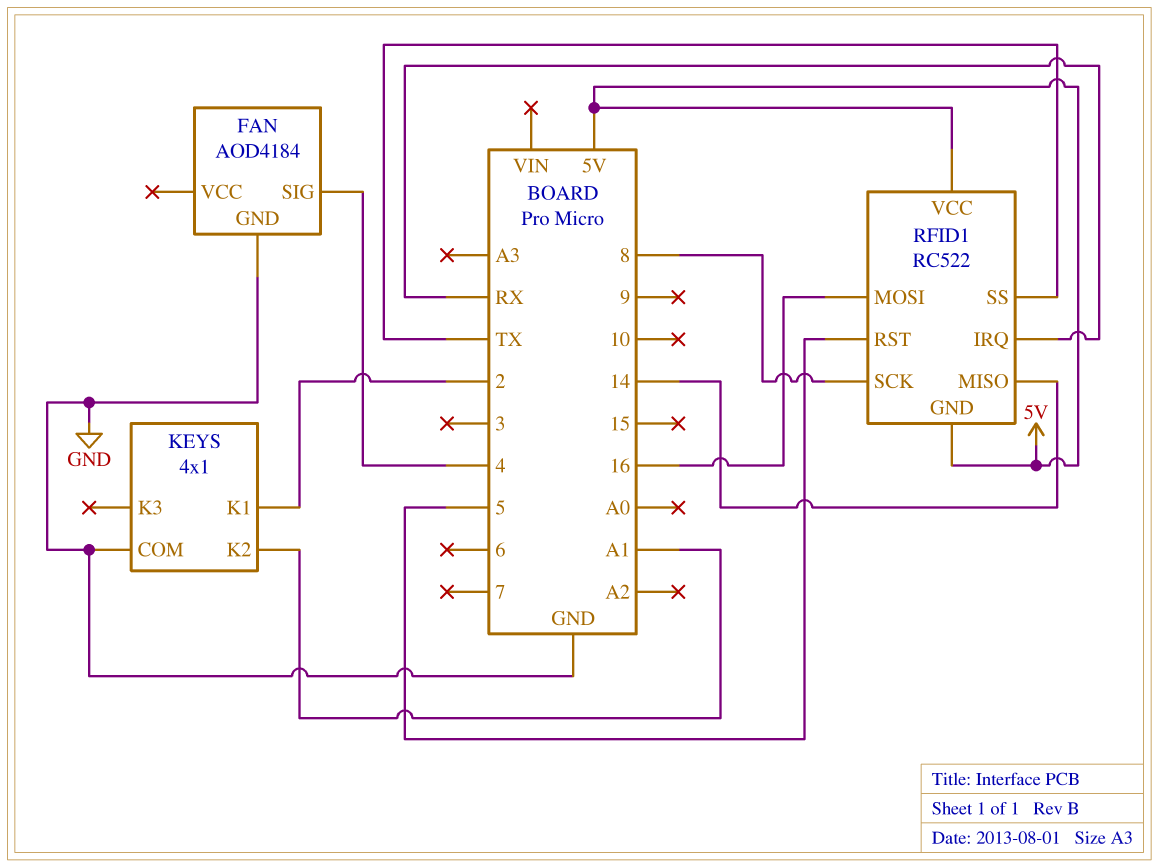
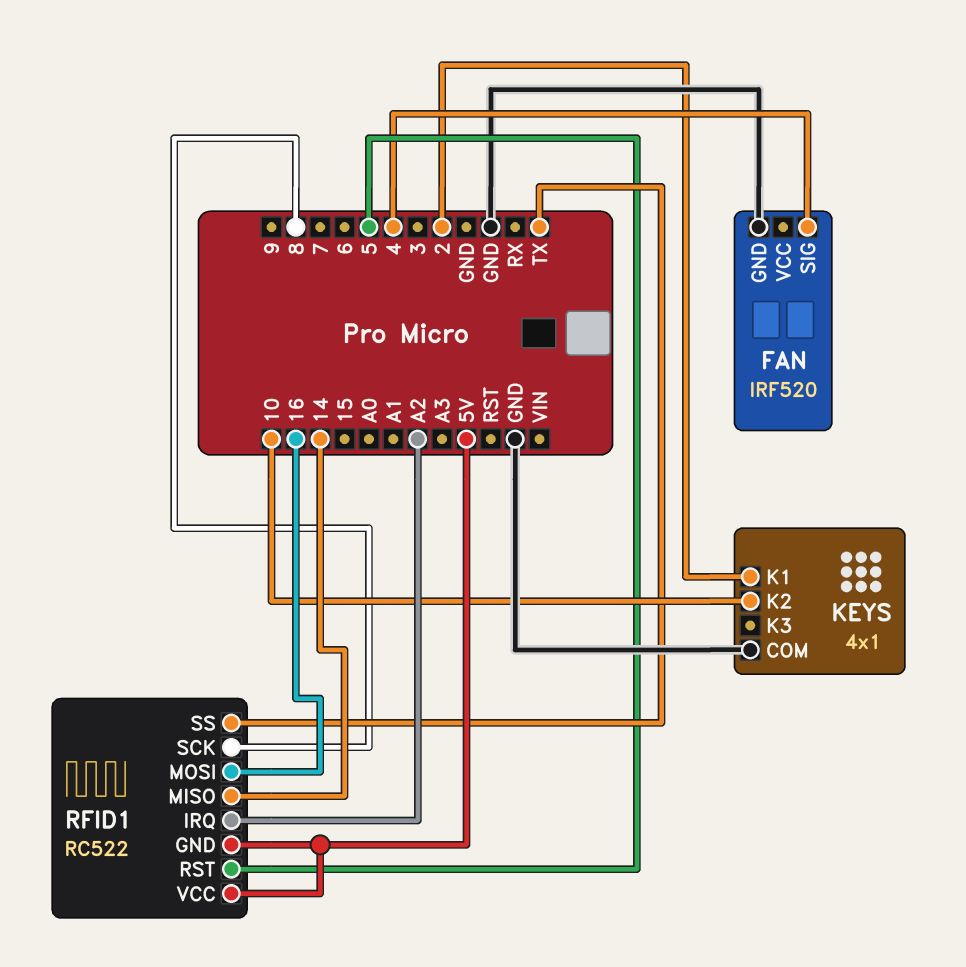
FAN: AOD4184 -> IRF520
KEYS pin K2: A1 -> 10
RFID1 pin IRQ: RX -> A2

